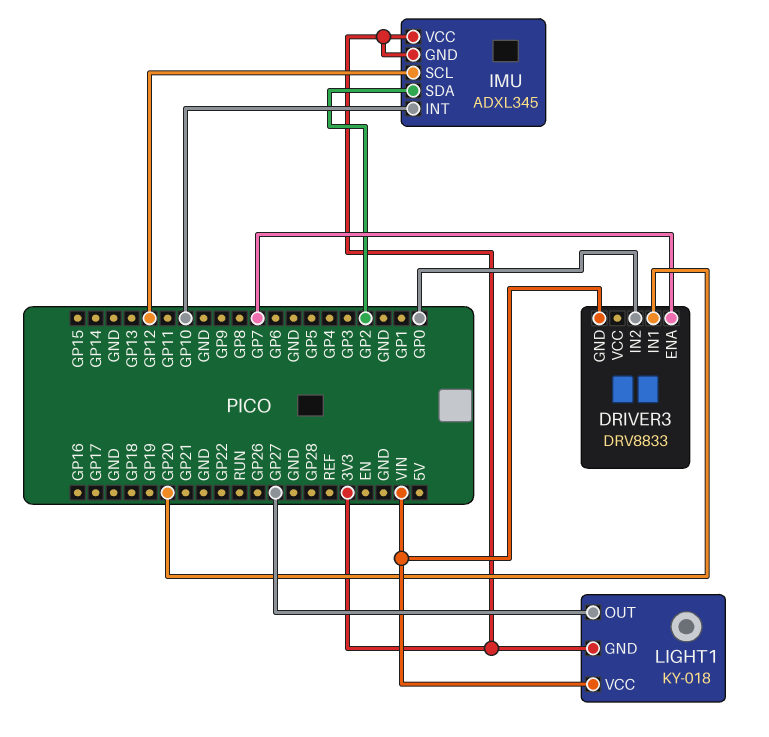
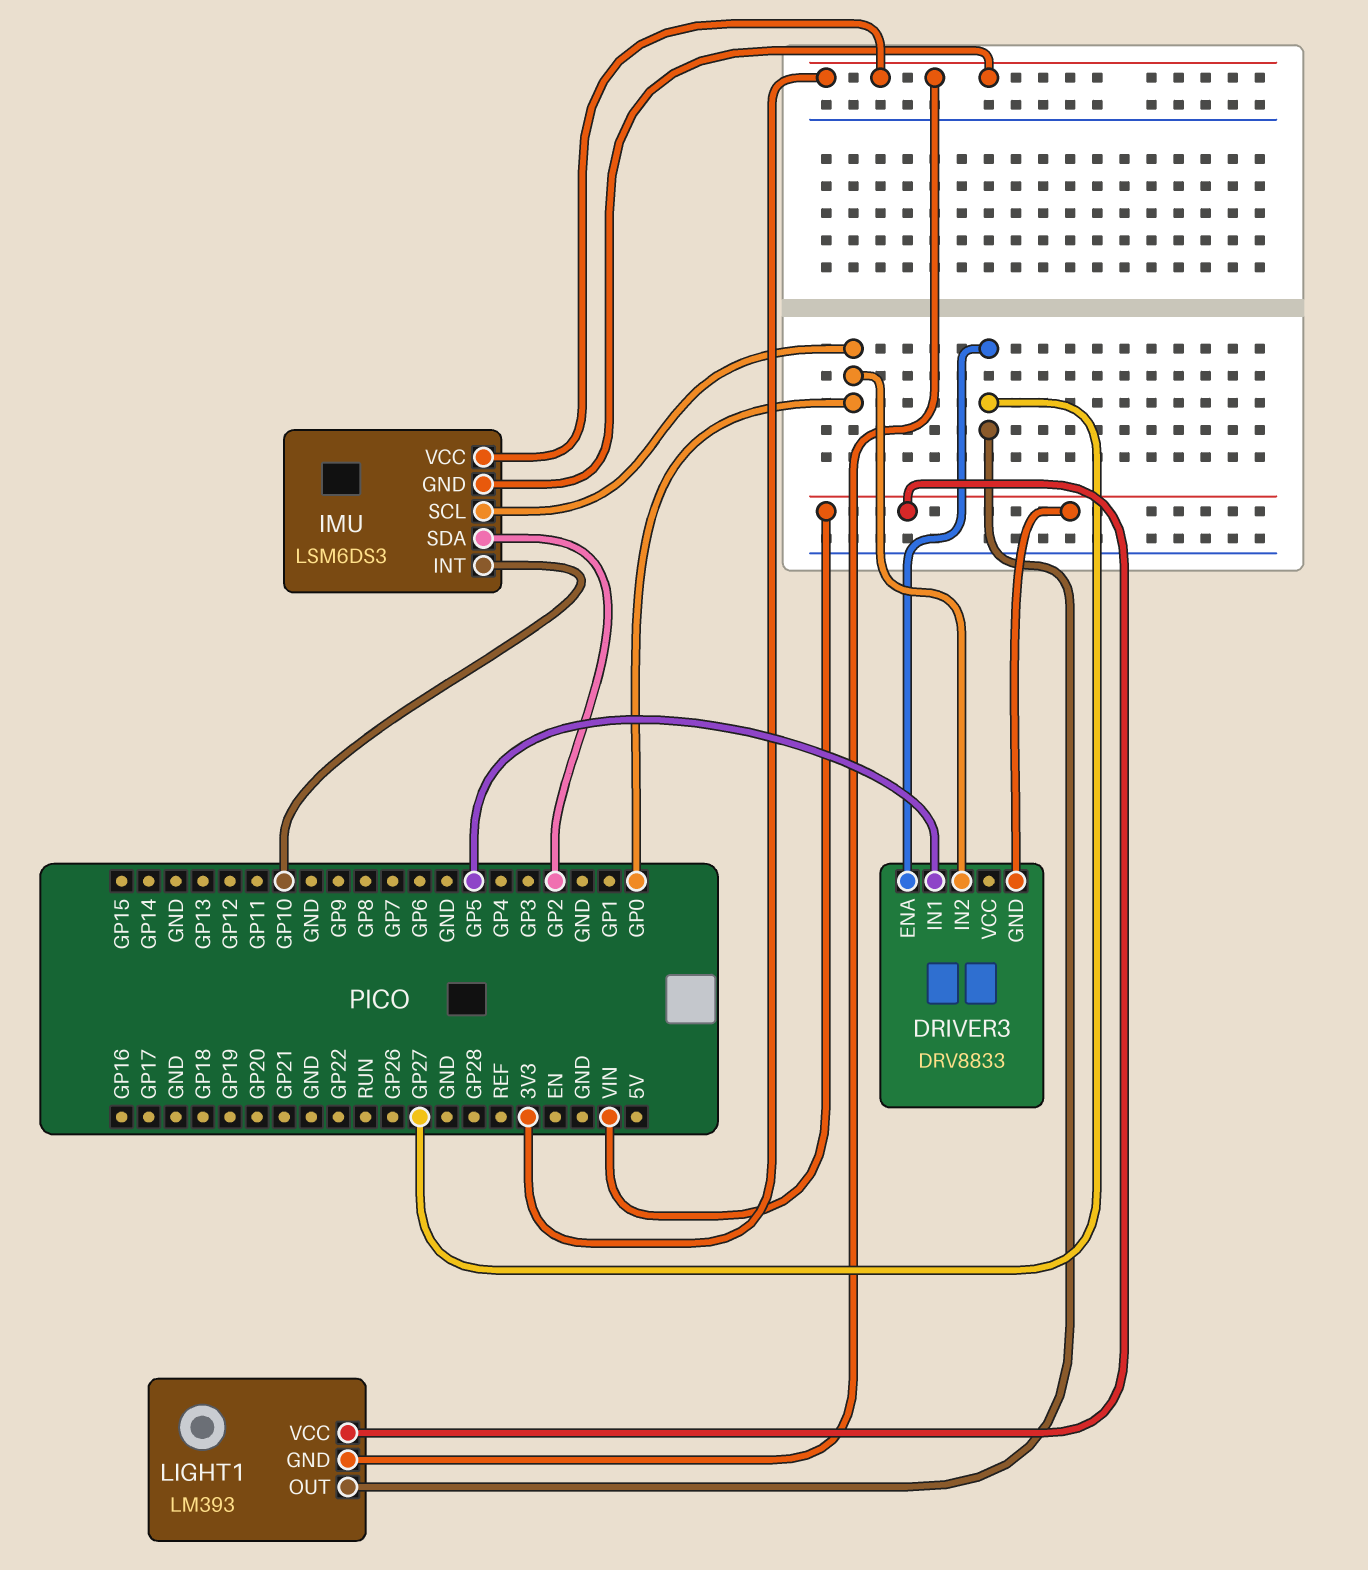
DRIVER3 pin ENA: GP7 -> GP27
DRIVER3 pin IN1: GP20 -> GP5
IMU: ADXL345 -> LSM6DS3
IMU pin SCL: GP12 -> GP0
LIGHT1: KY-018 -> LM393

